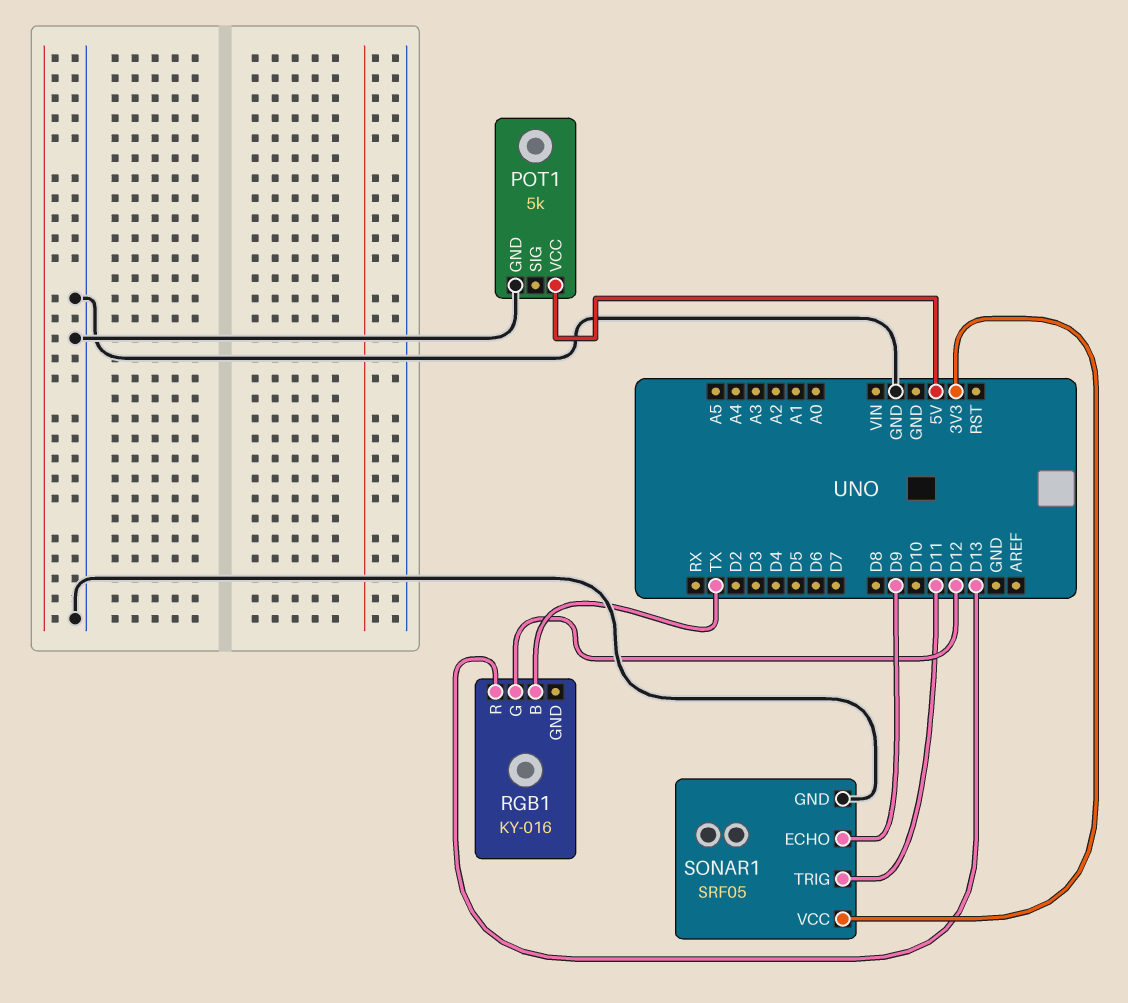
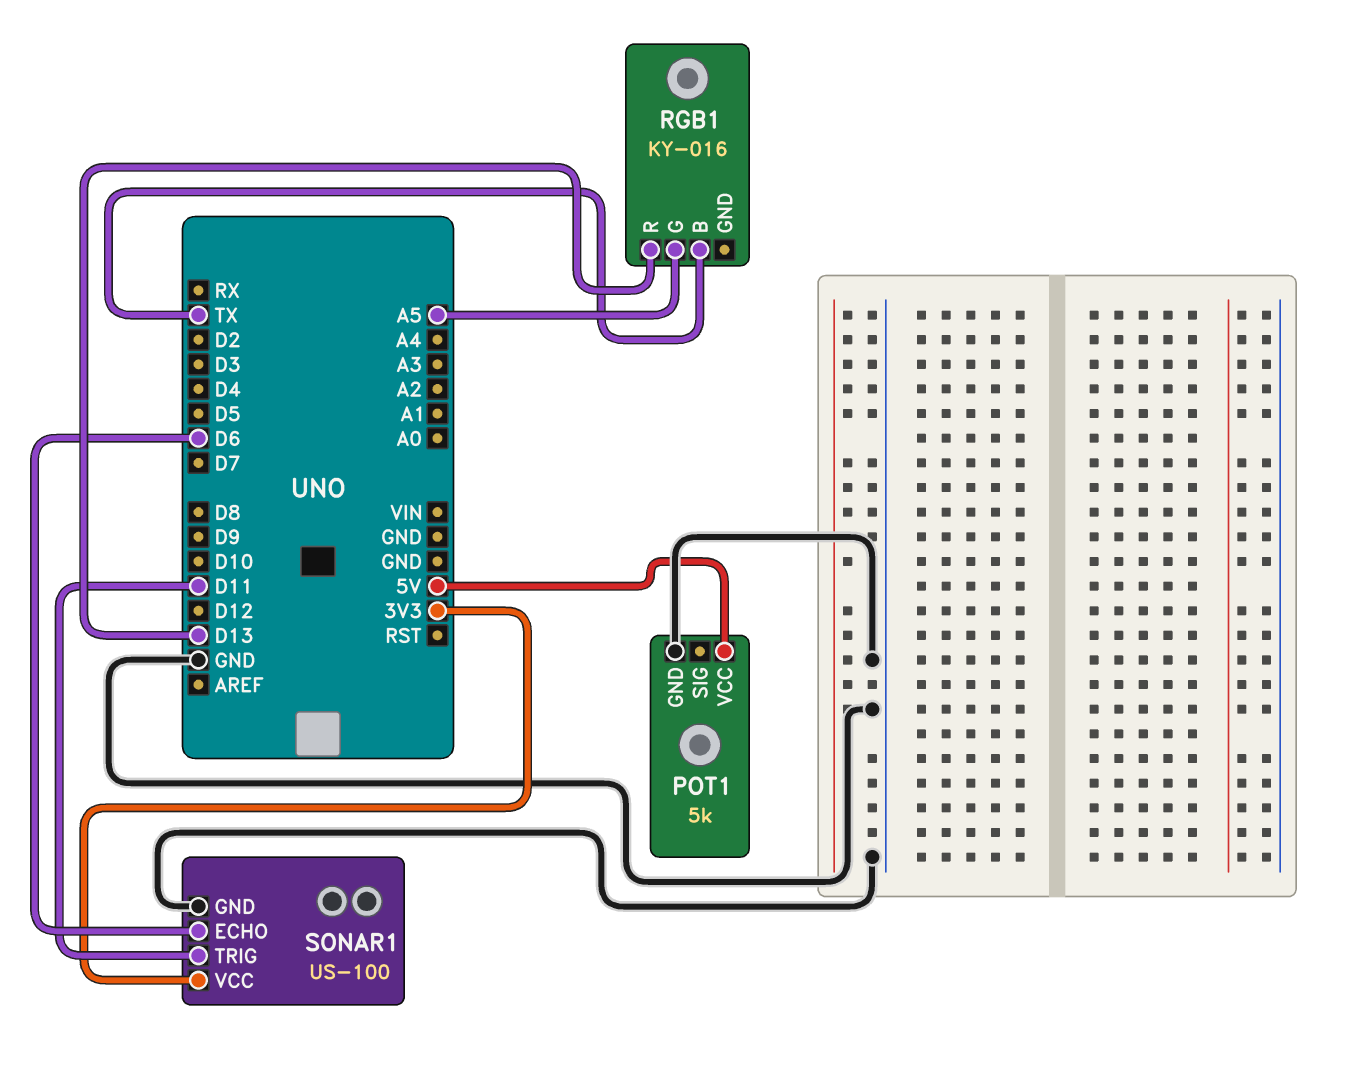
RGB1 pin G: D12 -> A5
SONAR1: SRF05 -> US-100
SONAR1 pin ECHO: D9 -> D6

